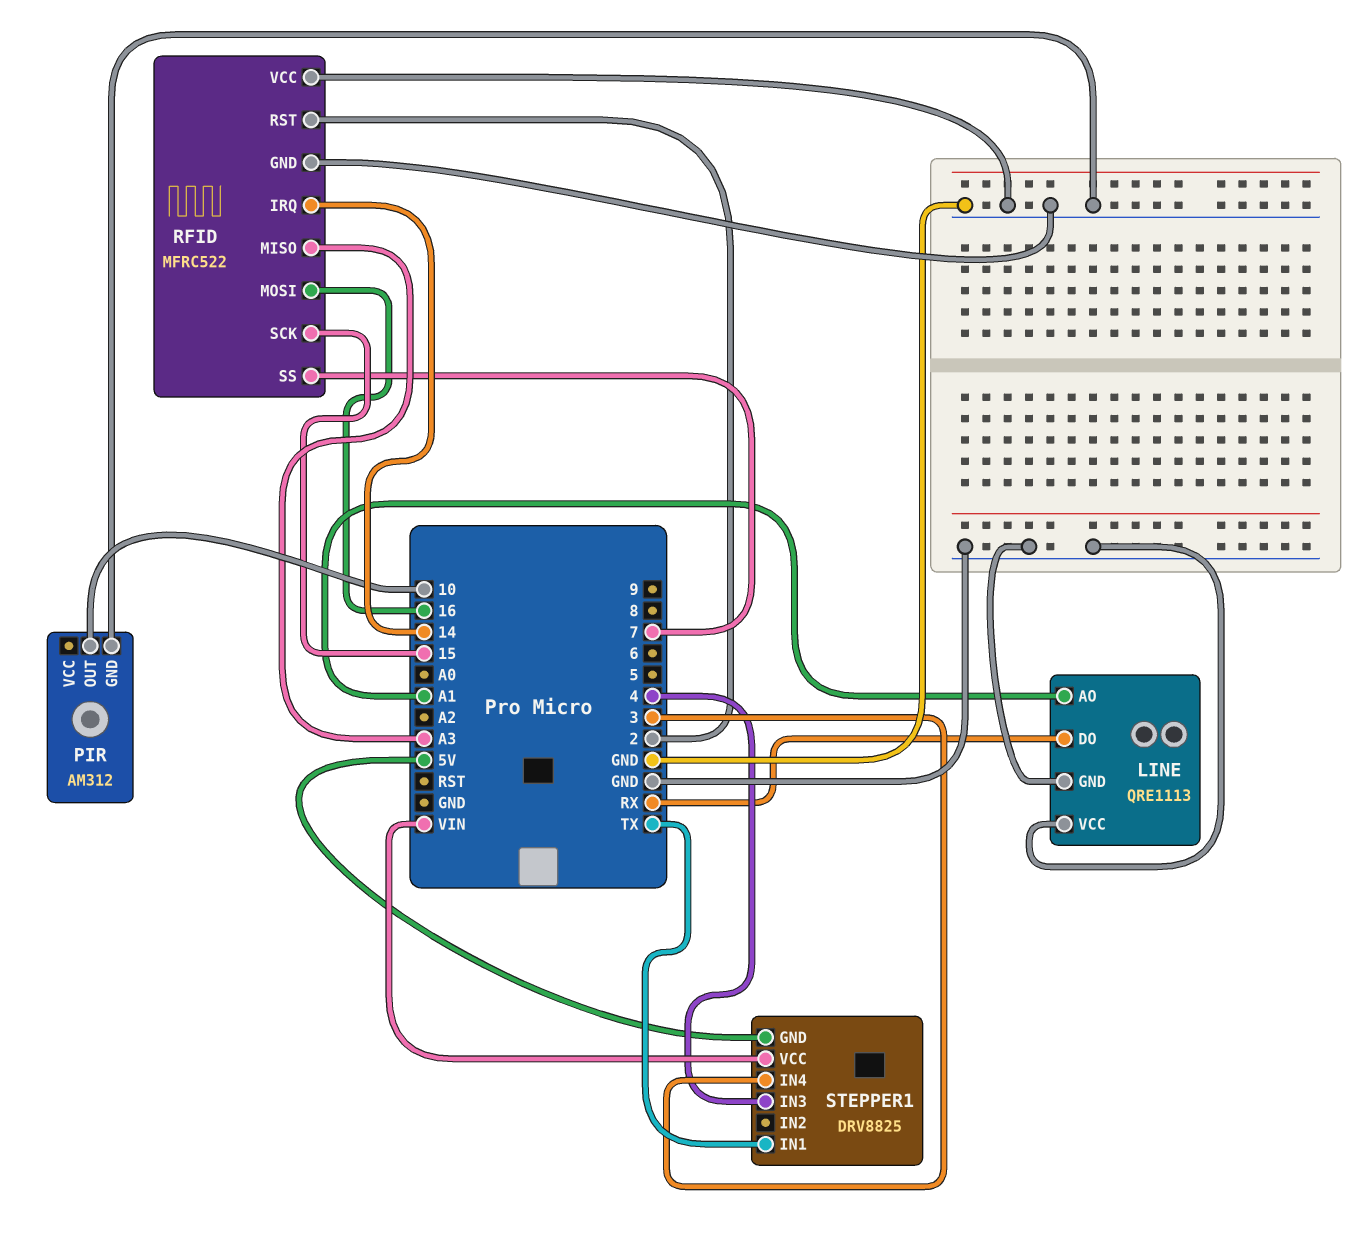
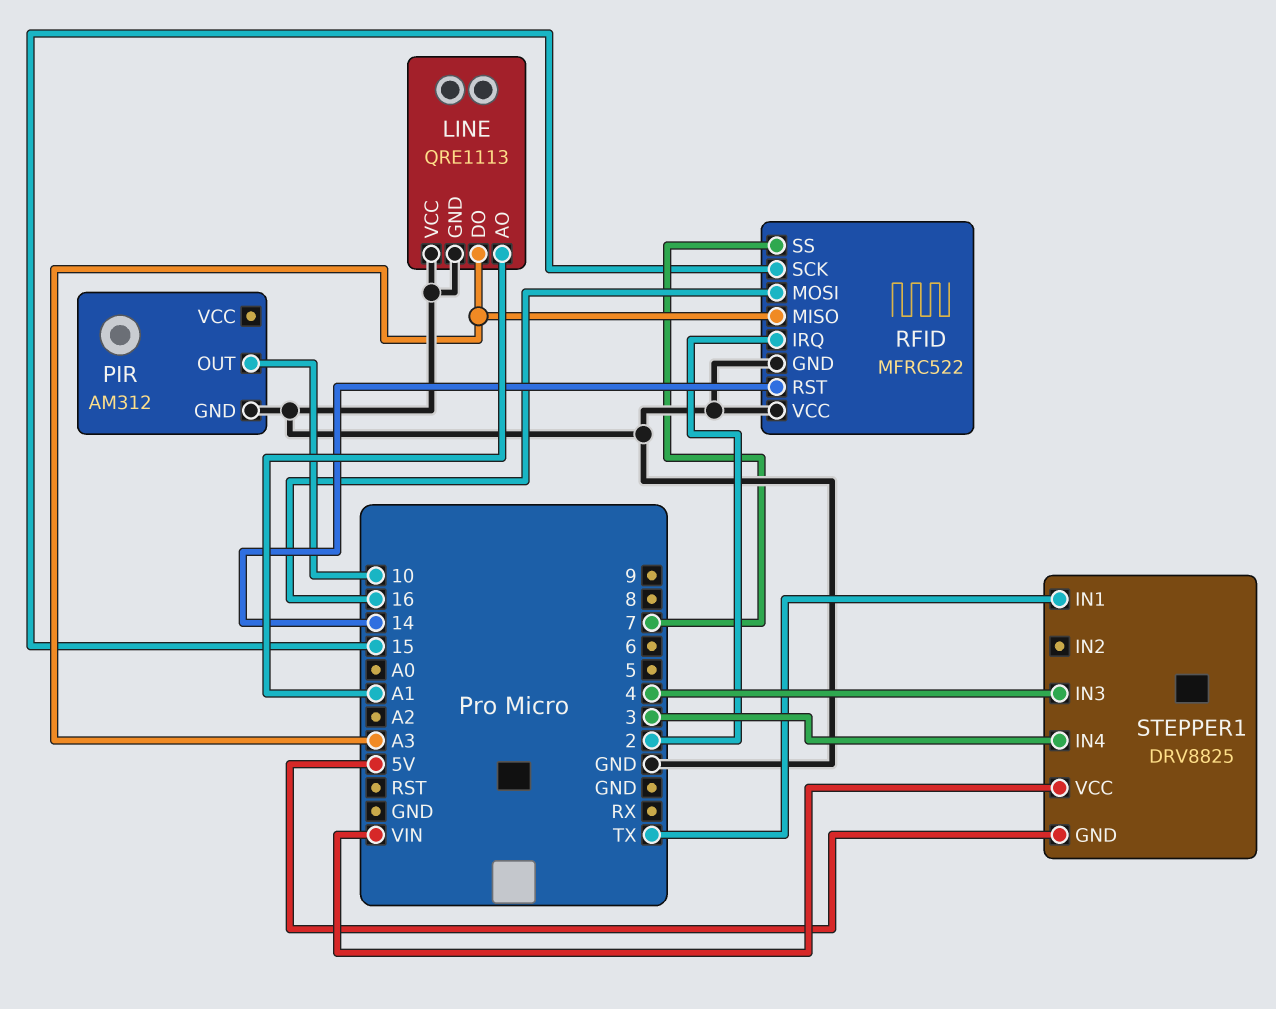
LINE pin DO: RX -> A3
RFID pin IRQ: 14 -> 2
RFID pin RST: 2 -> 14

